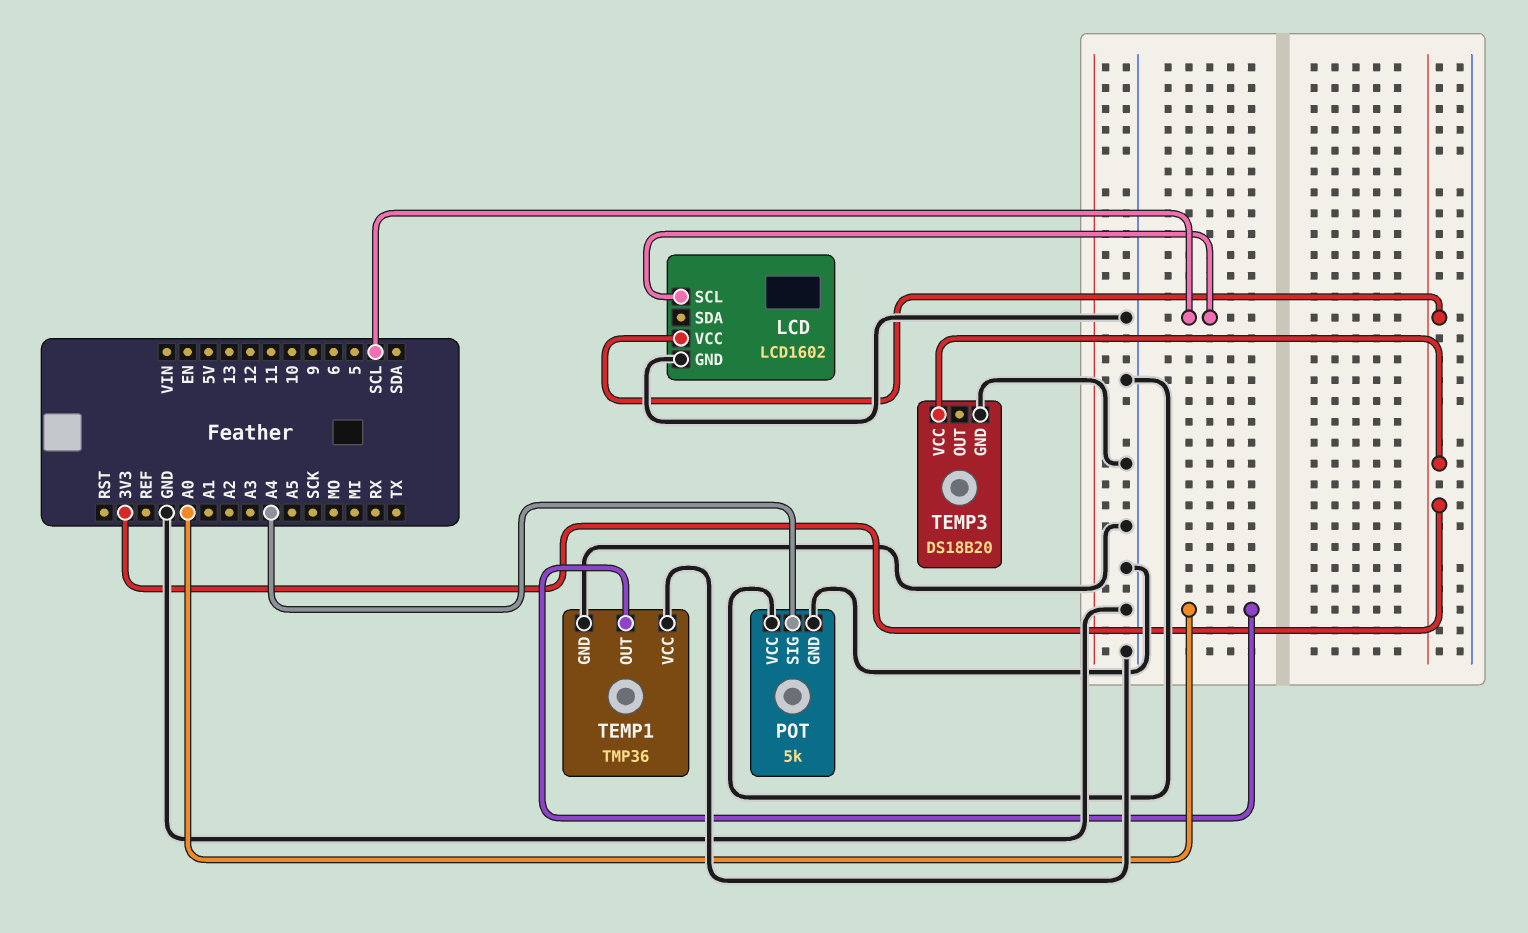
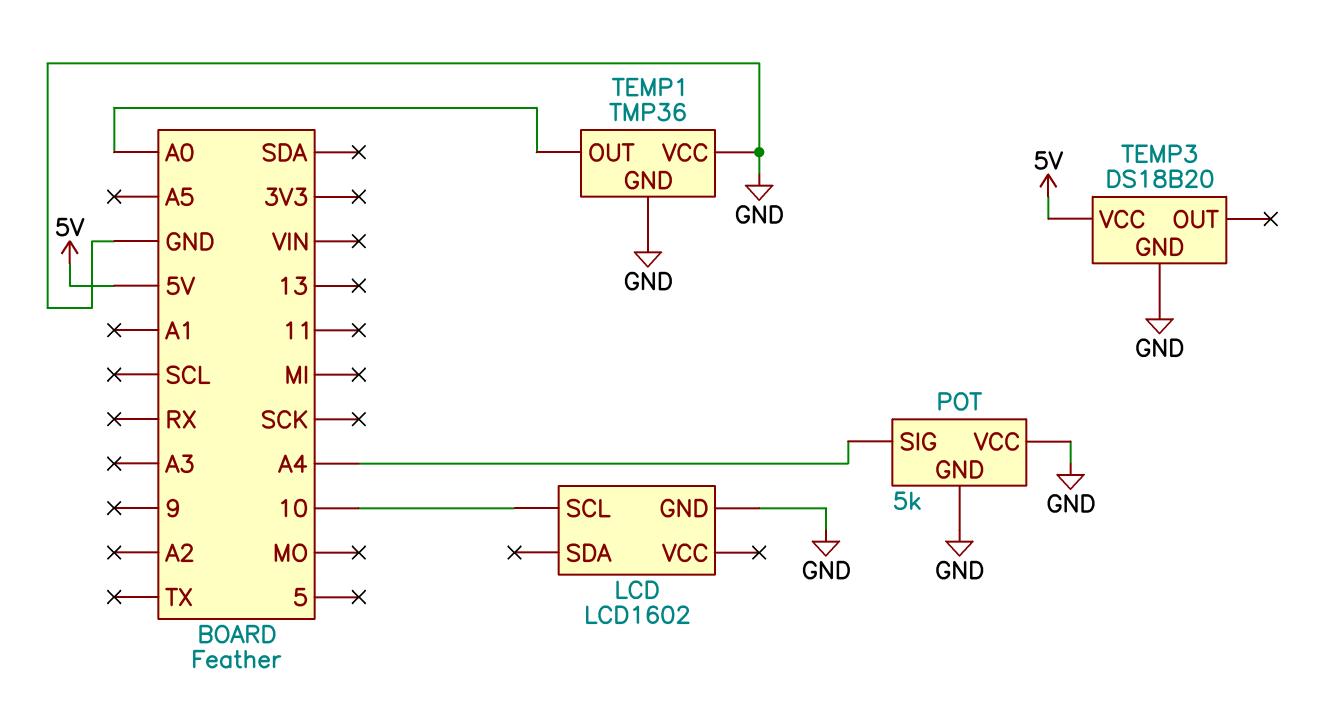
LCD pin SCL: SCL -> 10
LCD pin VCC: 3V3 -> none
TEMP3 pin VCC: 3V3 -> 5V

